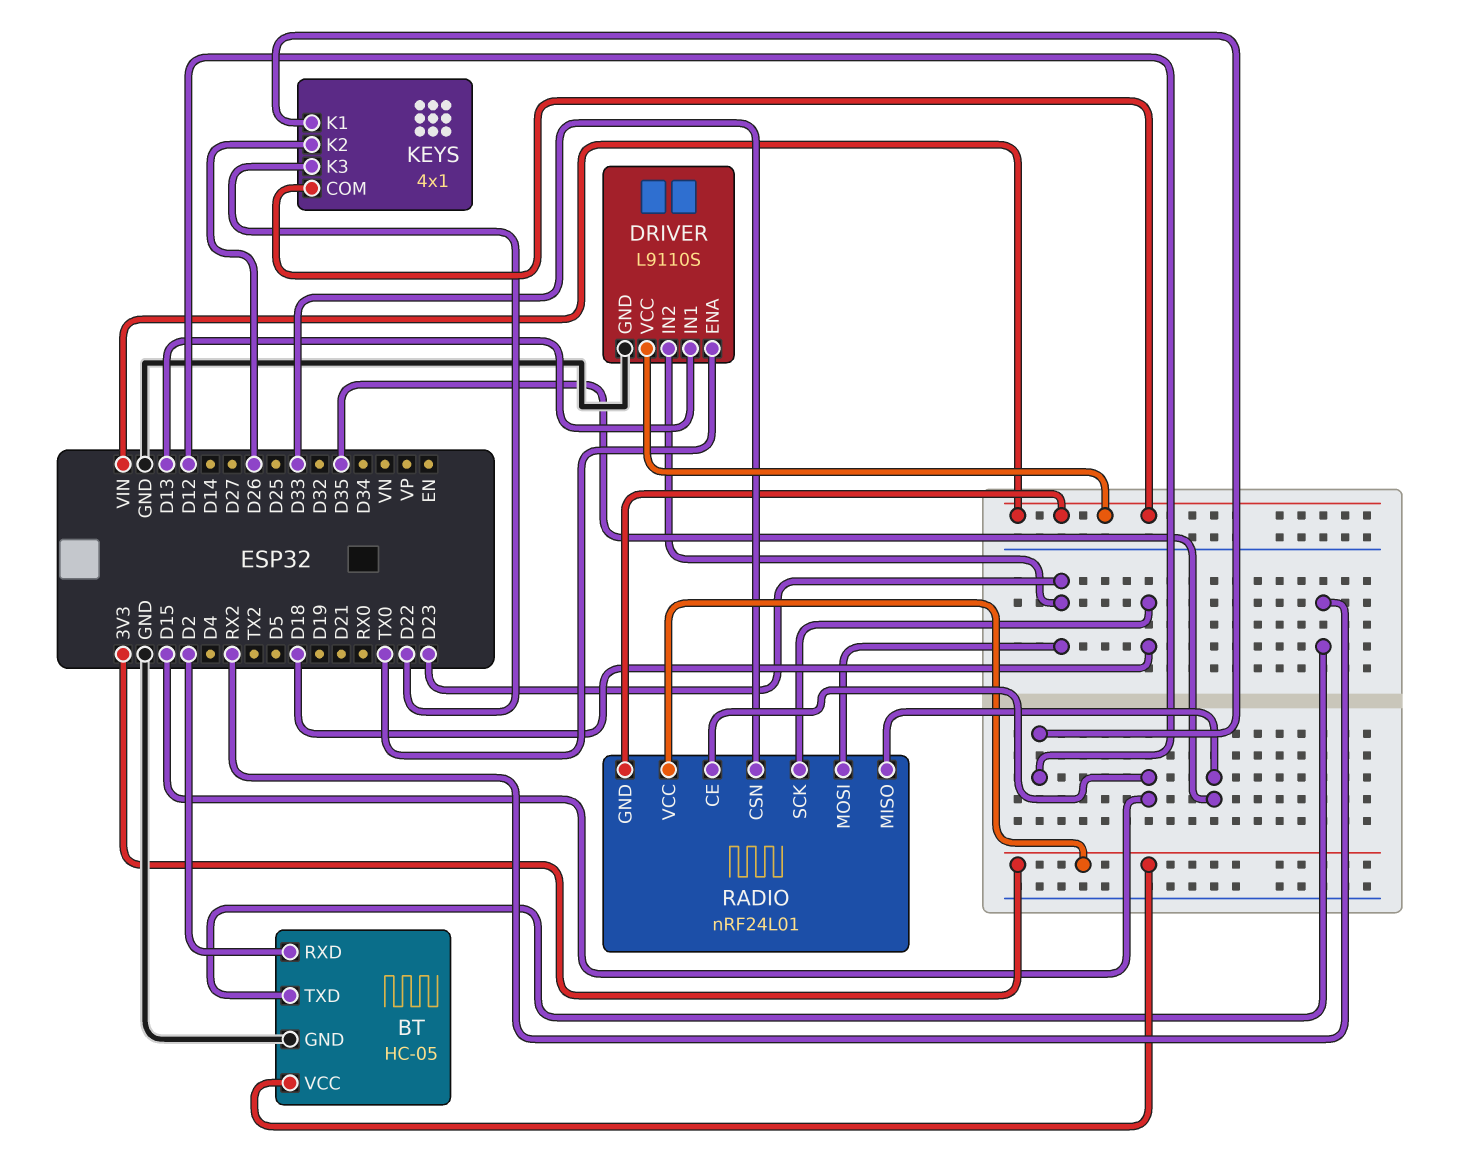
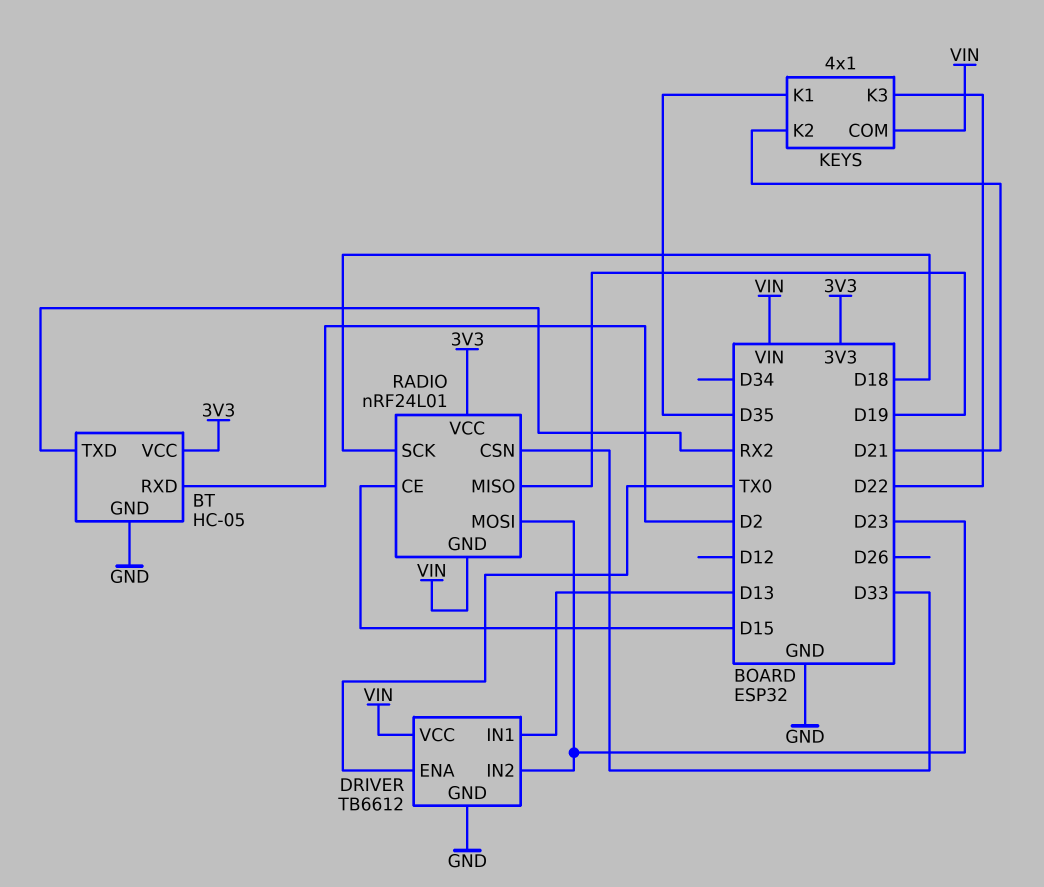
DRIVER: L9110S -> TB6612
KEYS pin K1: D12 -> D35
KEYS pin K2: D26 -> D21
RADIO pin MISO: D35 -> D19

